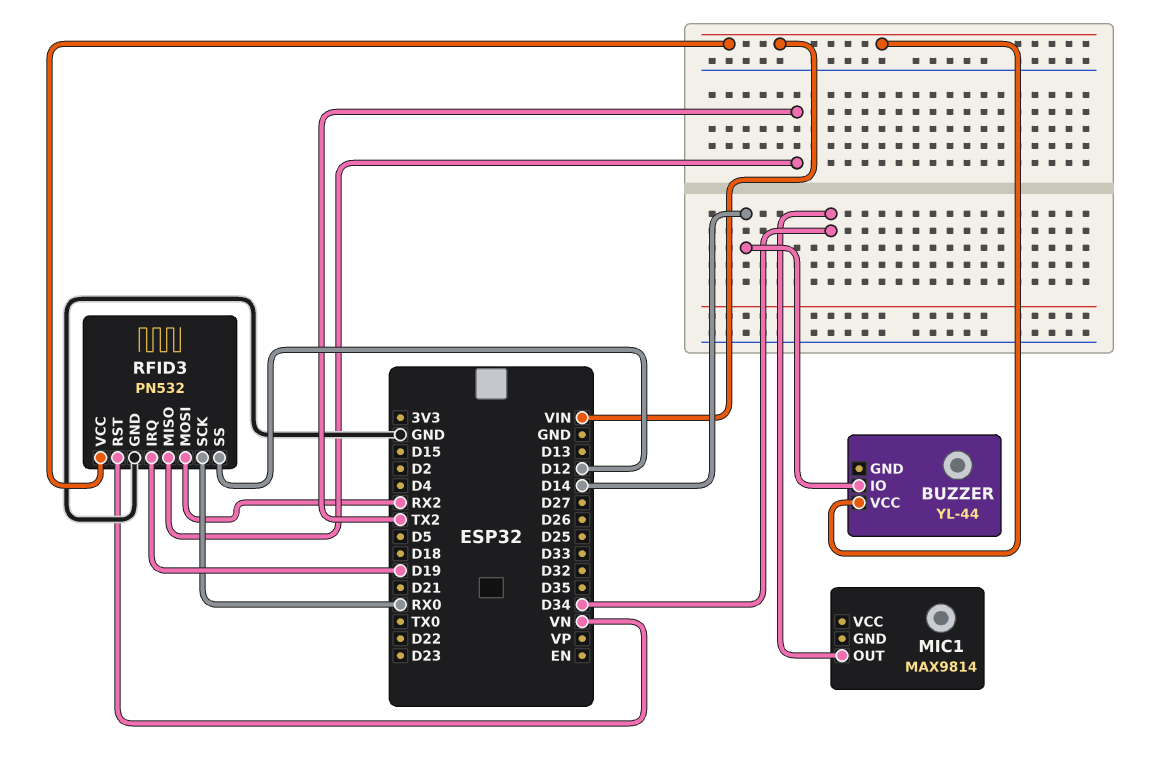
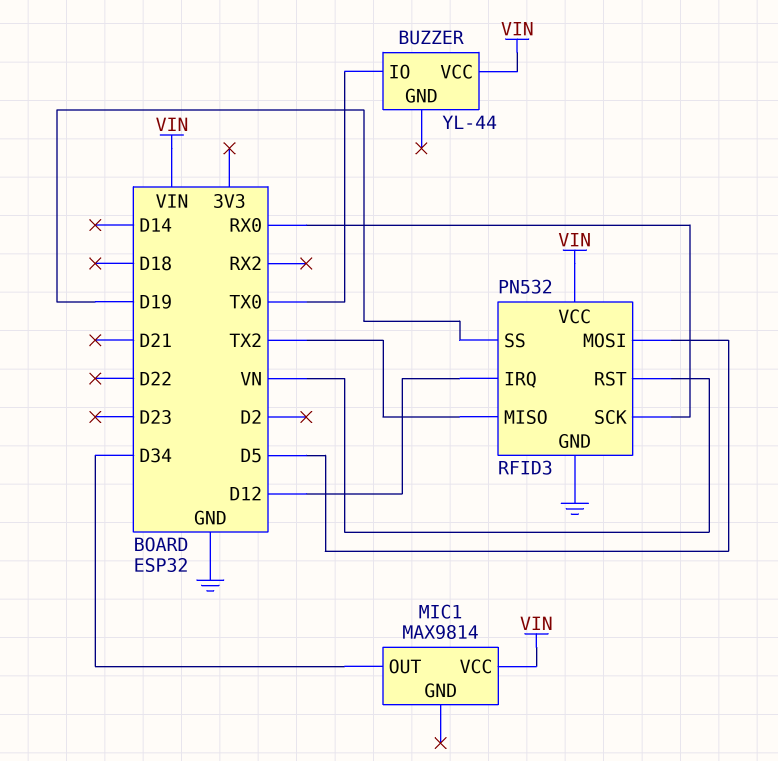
BUZZER pin IO: D14 -> TX0
MIC1 pin VCC: none -> VIN
RFID3 pin IRQ: D19 -> D12
RFID3 pin MOSI: RX2 -> D5
RFID3 pin SS: D12 -> D19

